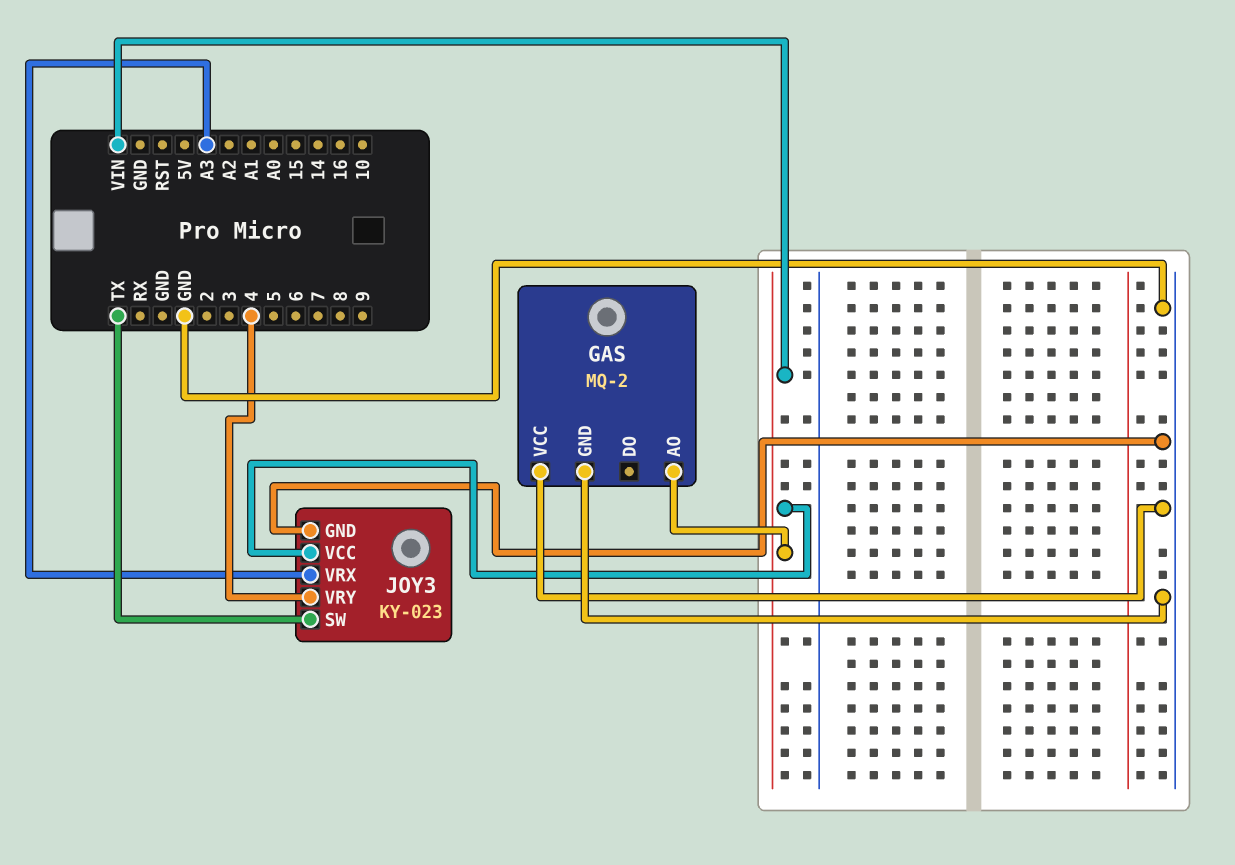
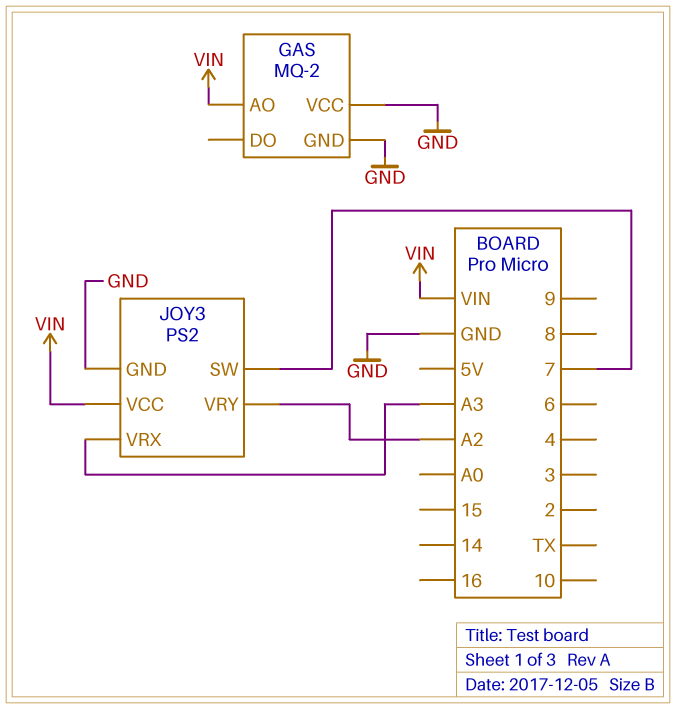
JOY3: KY-023 -> PS2
JOY3 pin SW: TX -> 7
JOY3 pin VRY: 4 -> A2

